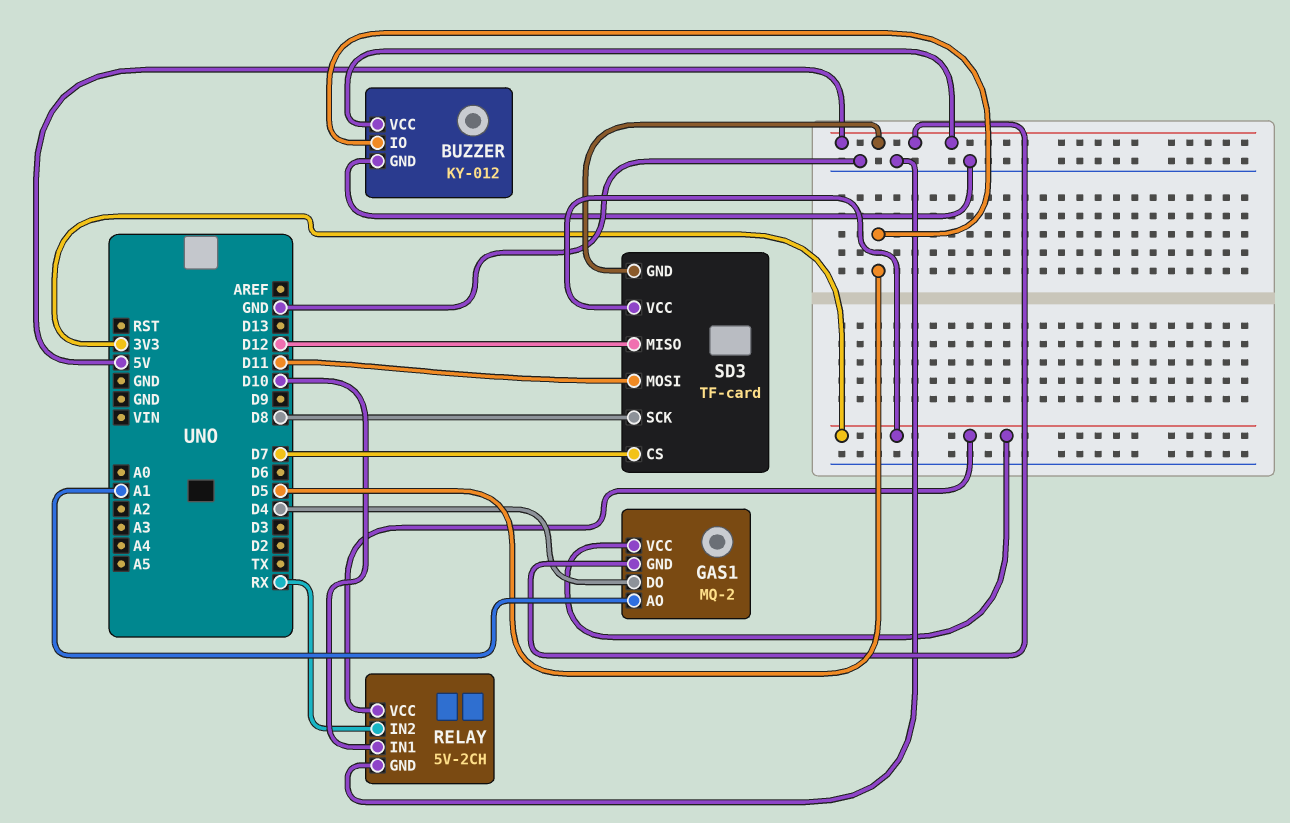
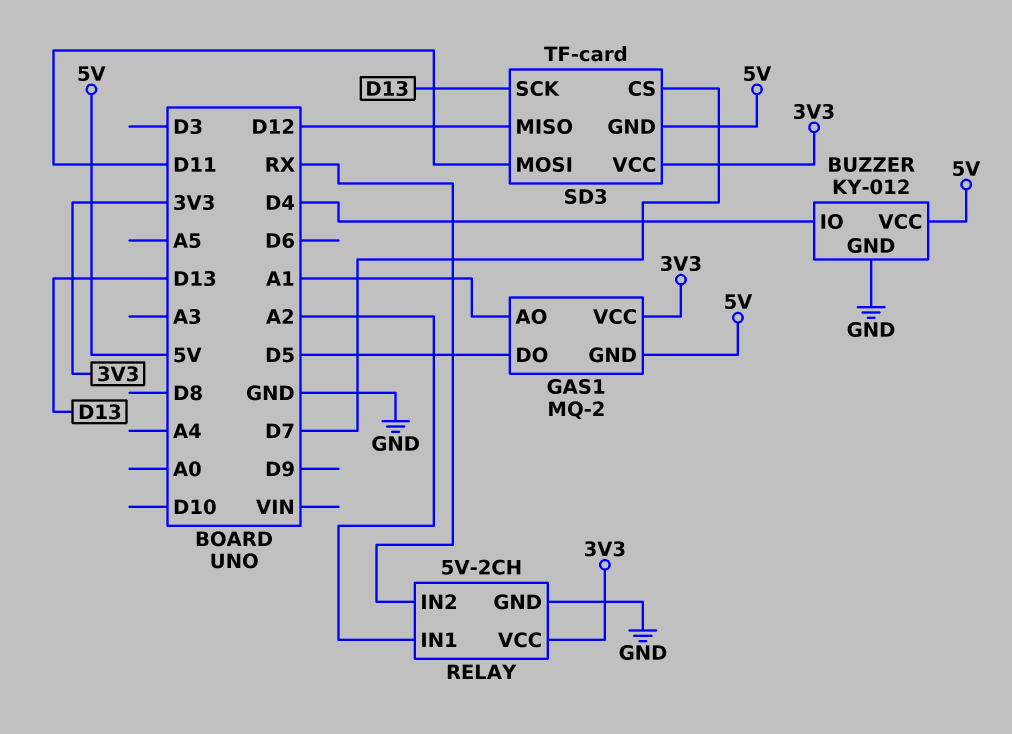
BUZZER pin IO: D5 -> D4
GAS1 pin DO: D4 -> D5
RELAY pin IN1: D10 -> A2
SD3 pin SCK: D8 -> D13

